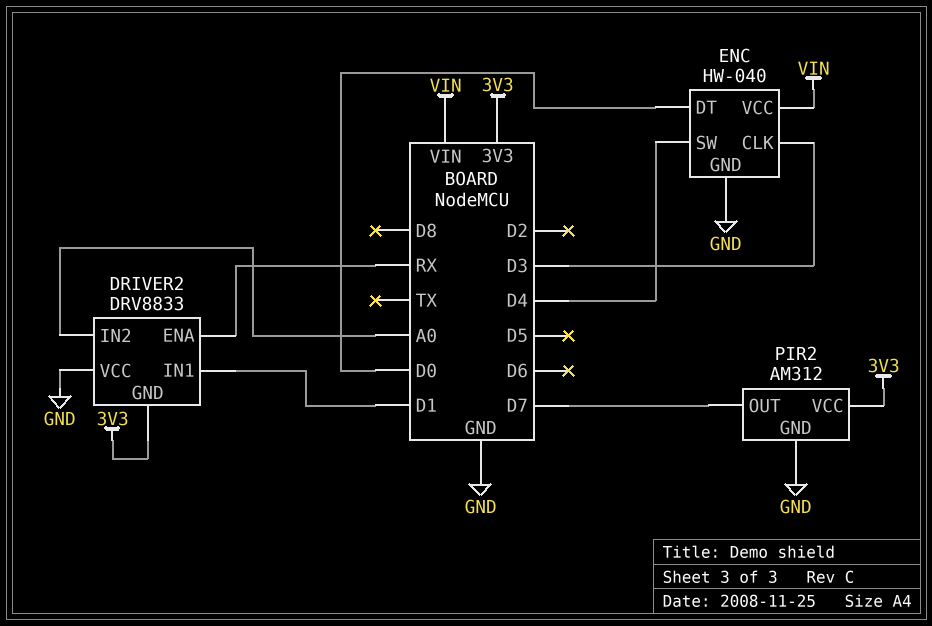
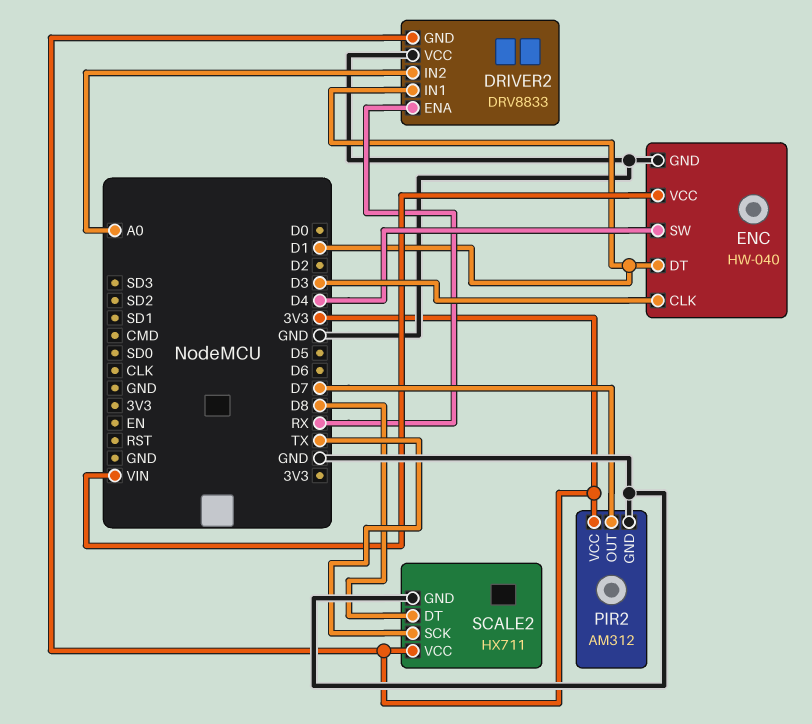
ENC pin DT: D0 -> D1
SCALE2: none -> HX711
SCALE2 pin DT: none -> D8
SCALE2 pin GND: none -> GND
SCALE2 pin SCK: none -> TX
SCALE2 pin VCC: none -> 3V3

